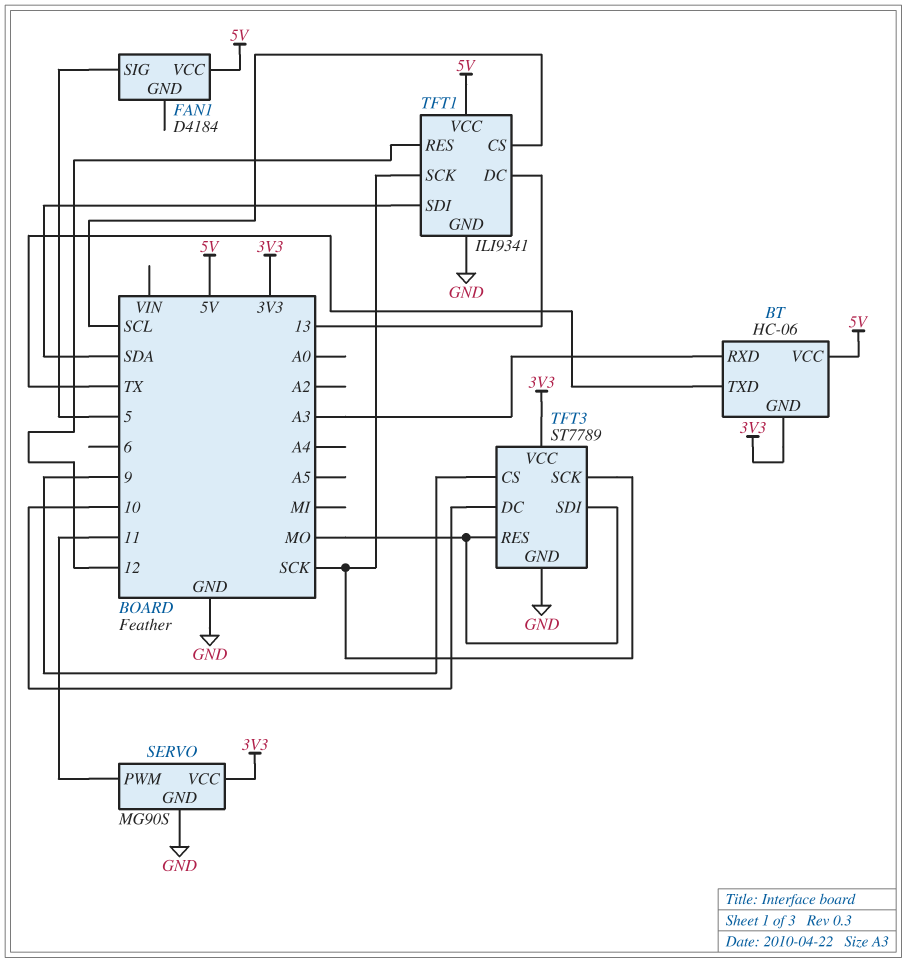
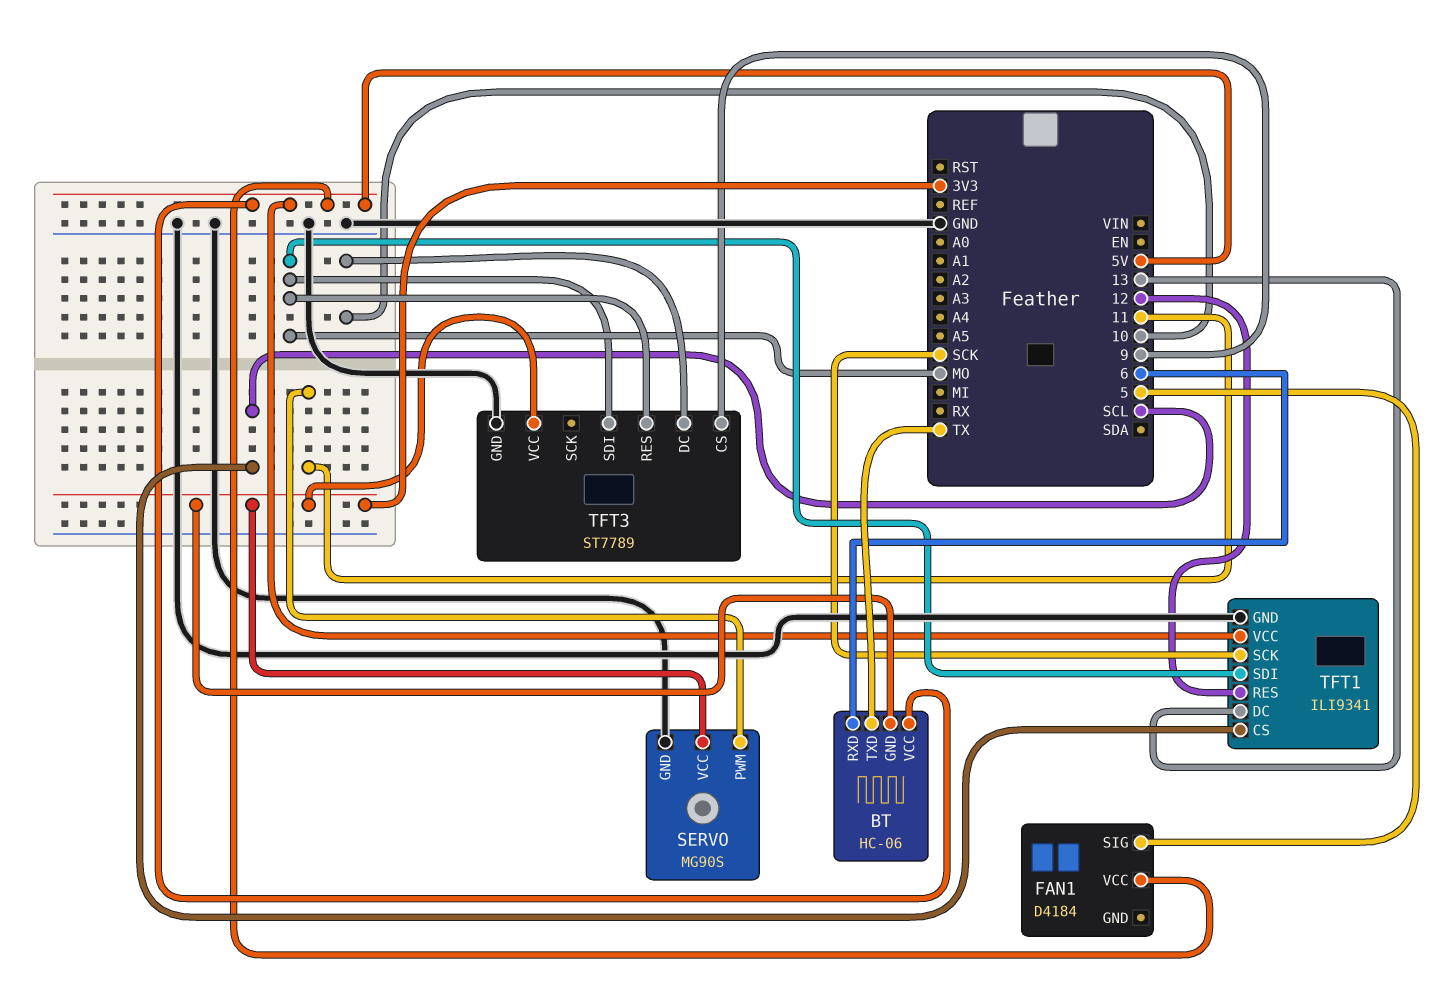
BT pin RXD: A3 -> 6
TFT1 pin SDI: SDA -> MO
TFT3 pin SCK: SCK -> none

